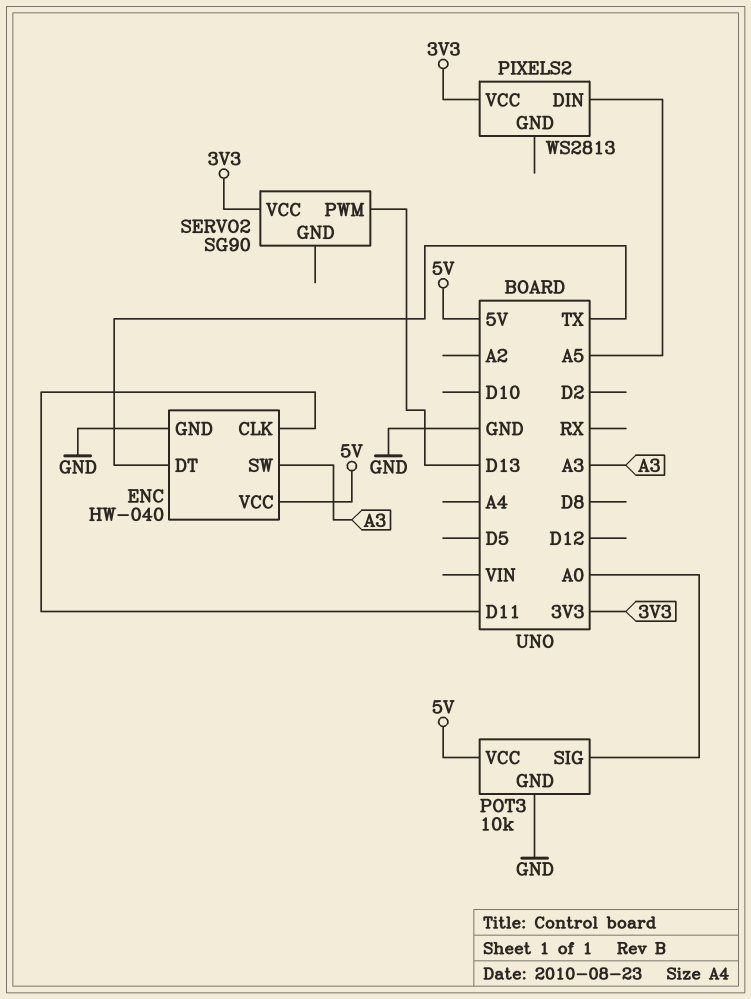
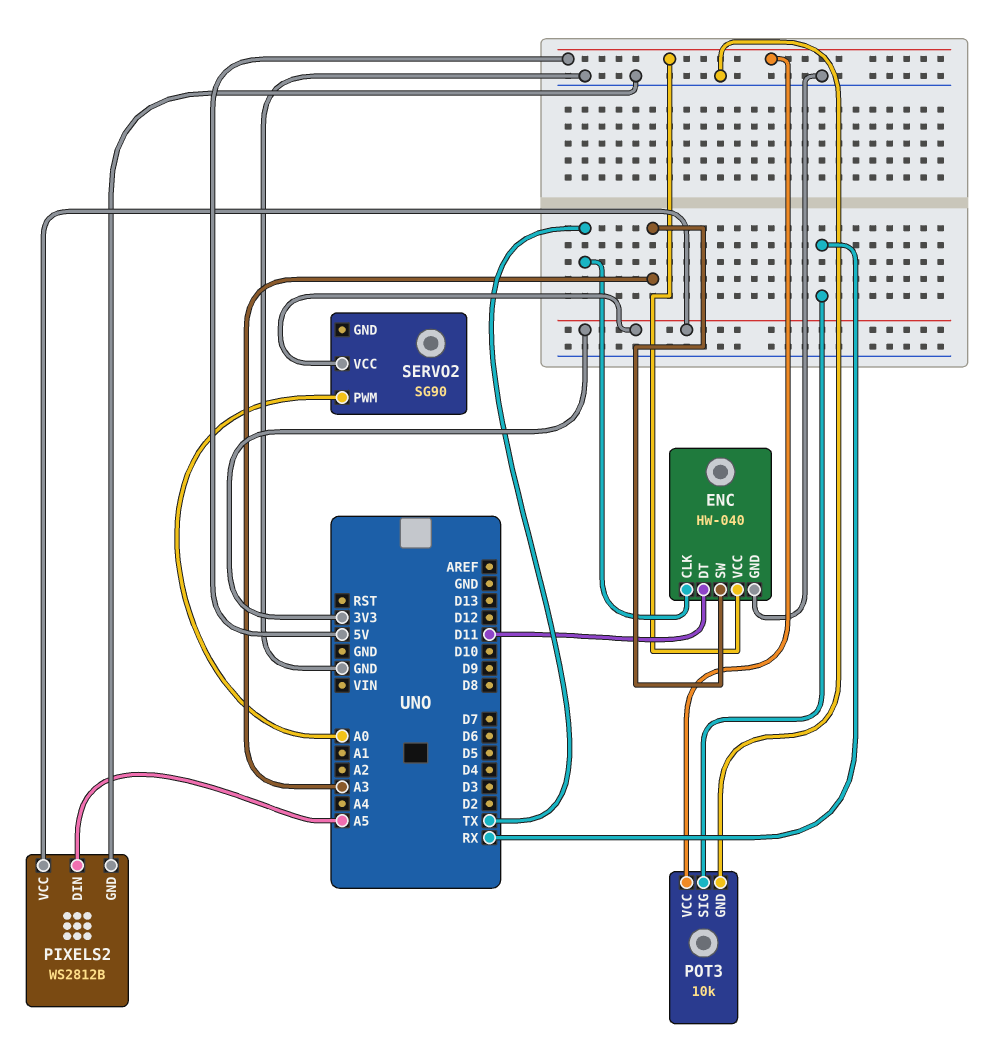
ENC pin CLK: D11 -> TX
ENC pin DT: TX -> D11
PIXELS2: WS2813 -> WS2812B
PIXELS2 pin GND: none -> GND
POT3 pin SIG: A0 -> RX
SERVO2 pin PWM: D13 -> A0

